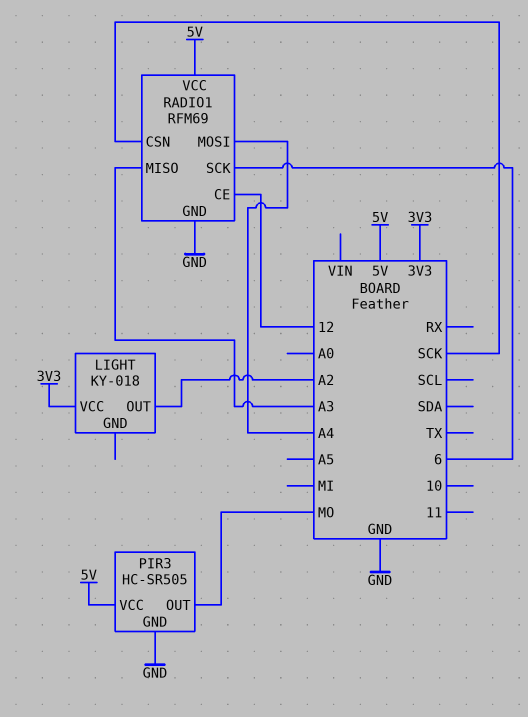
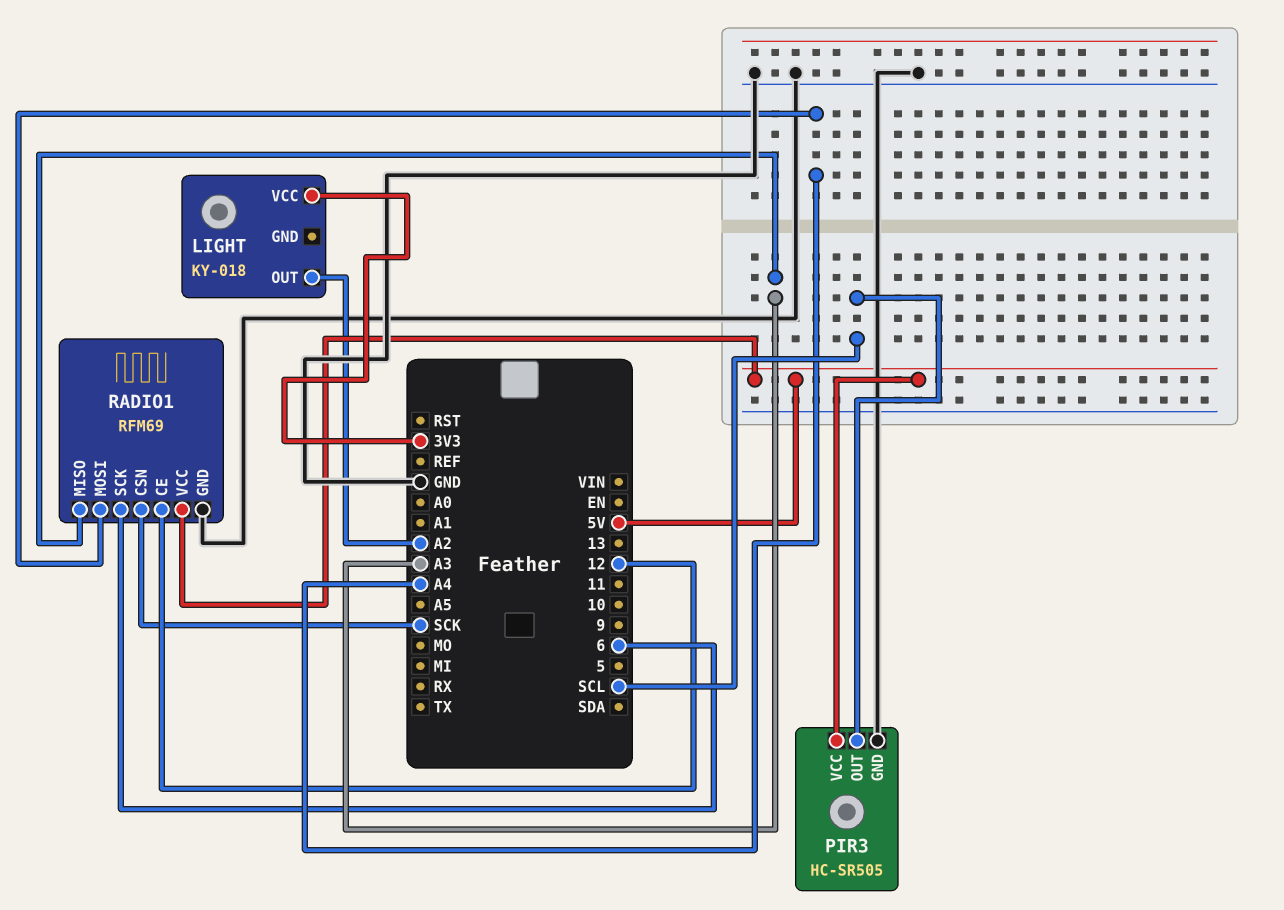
PIR3 pin OUT: MO -> SCL

